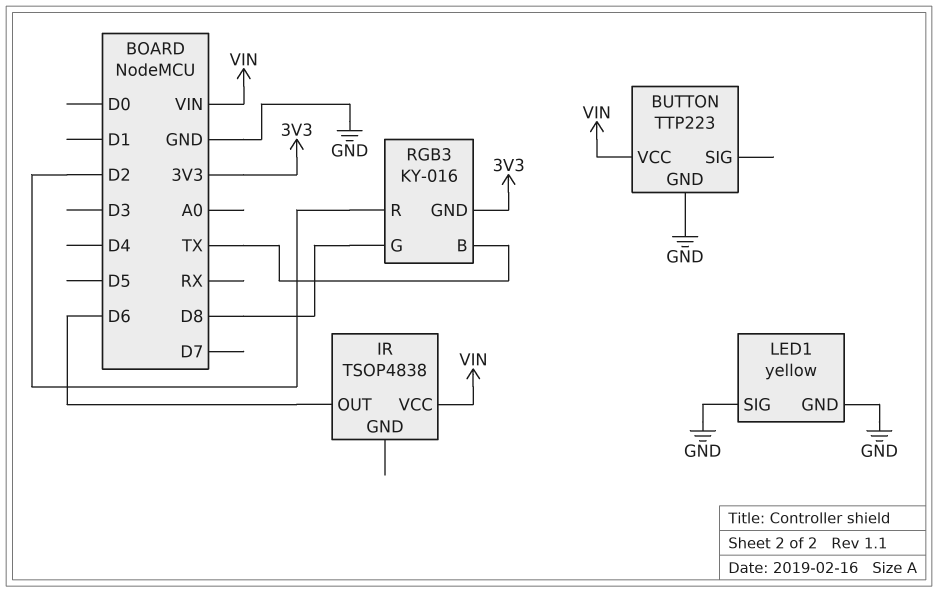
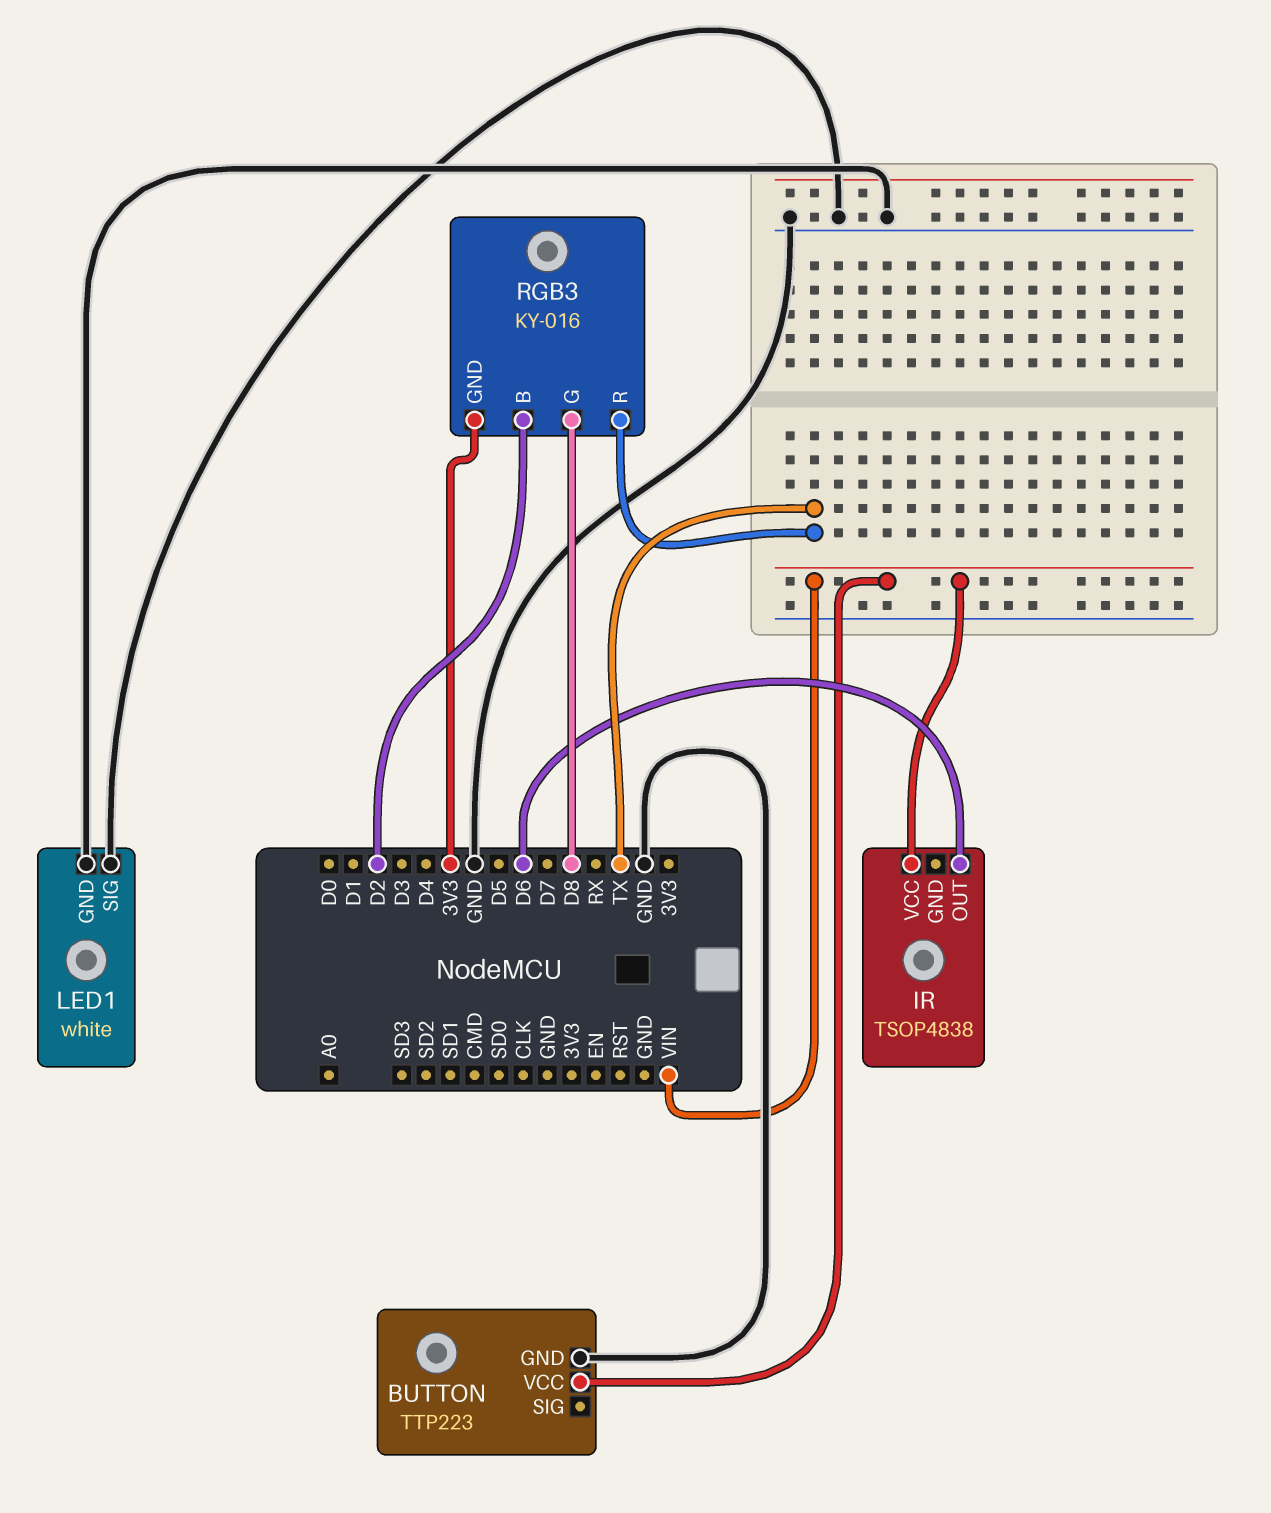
LED1: yellow -> white
RGB3 pin B: TX -> D2
RGB3 pin R: D2 -> TX

